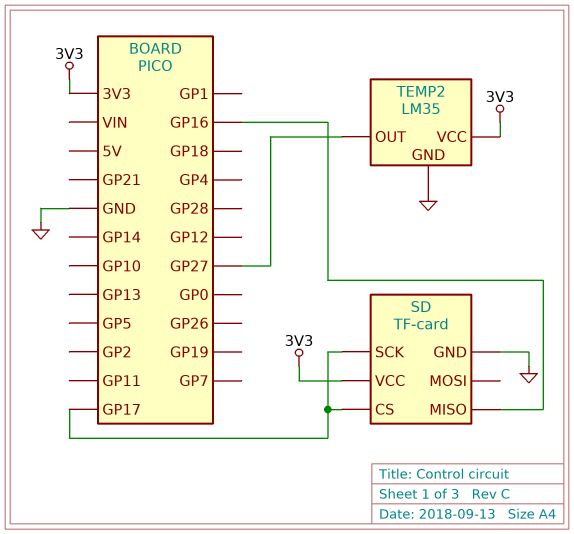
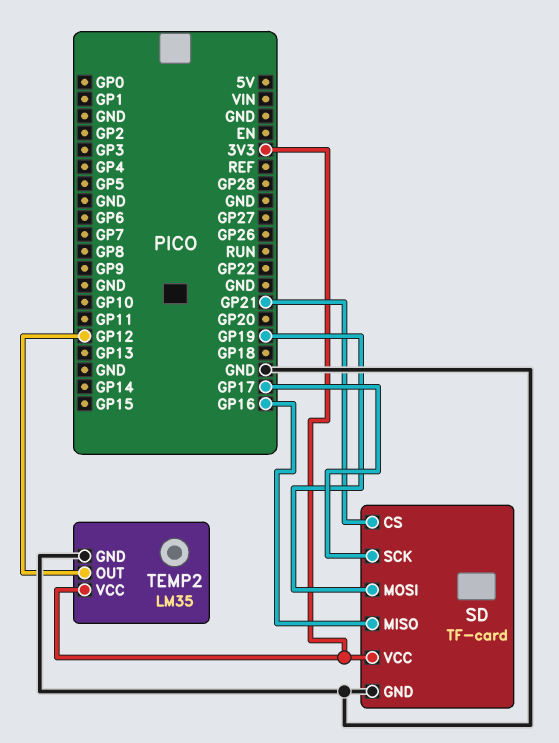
SD pin CS: GP17 -> GP21
SD pin MOSI: none -> GP19
TEMP2 pin OUT: GP27 -> GP12

